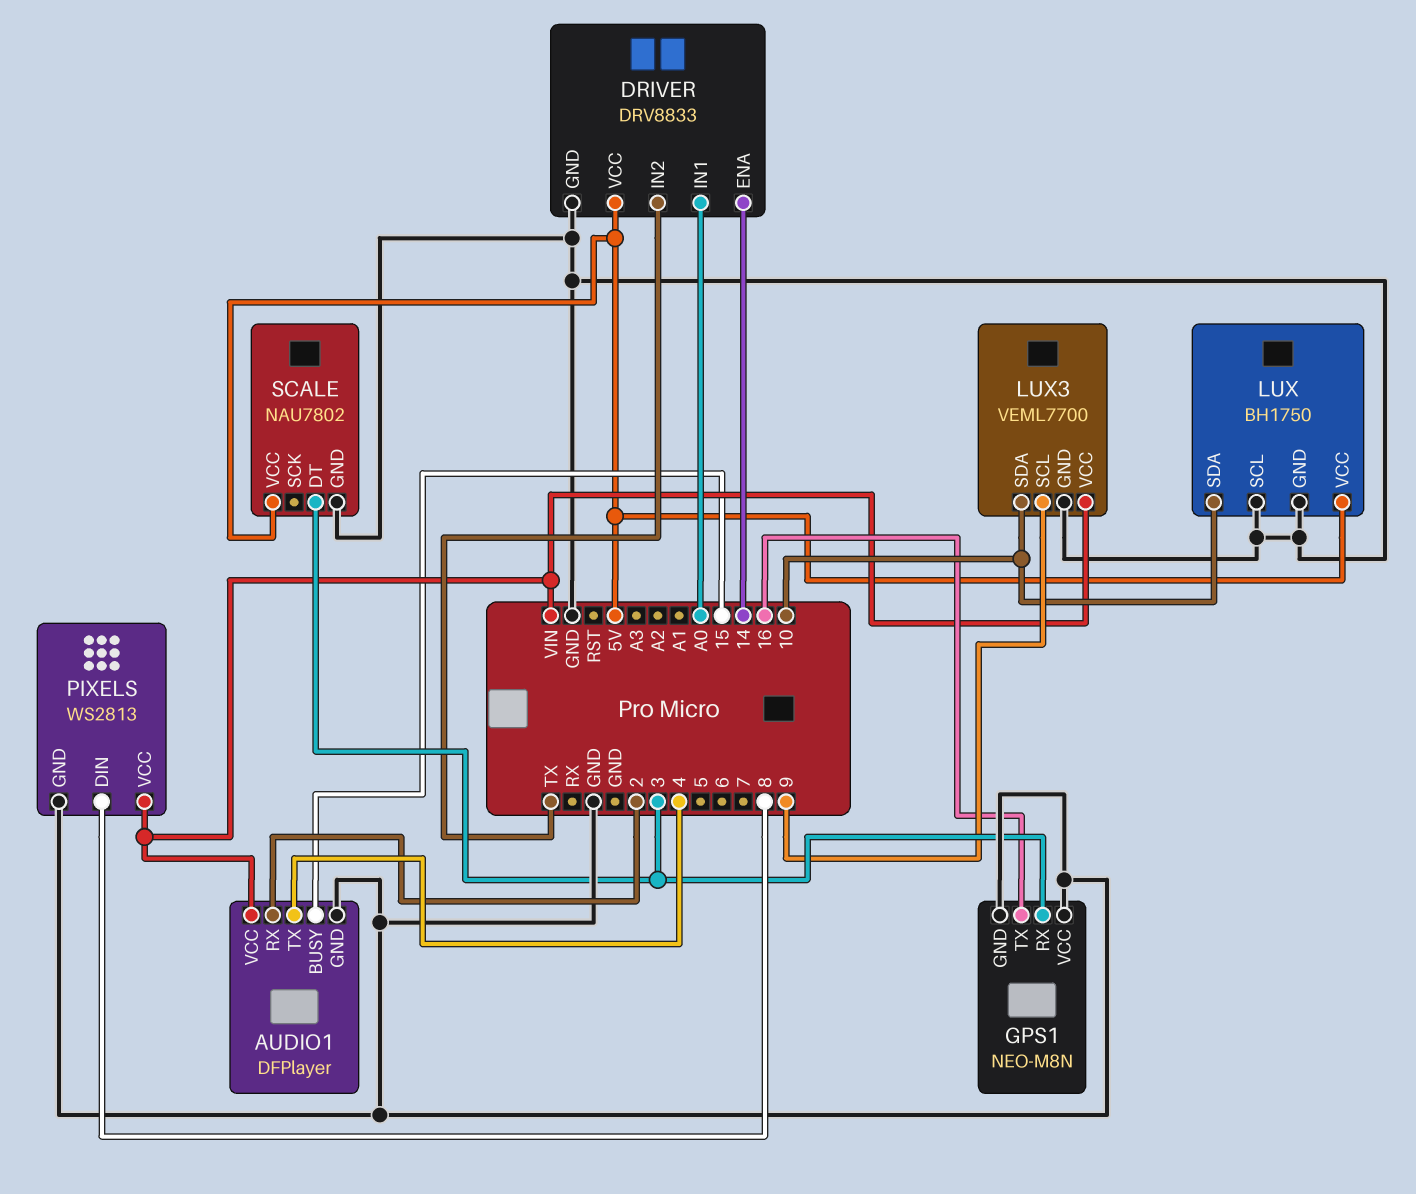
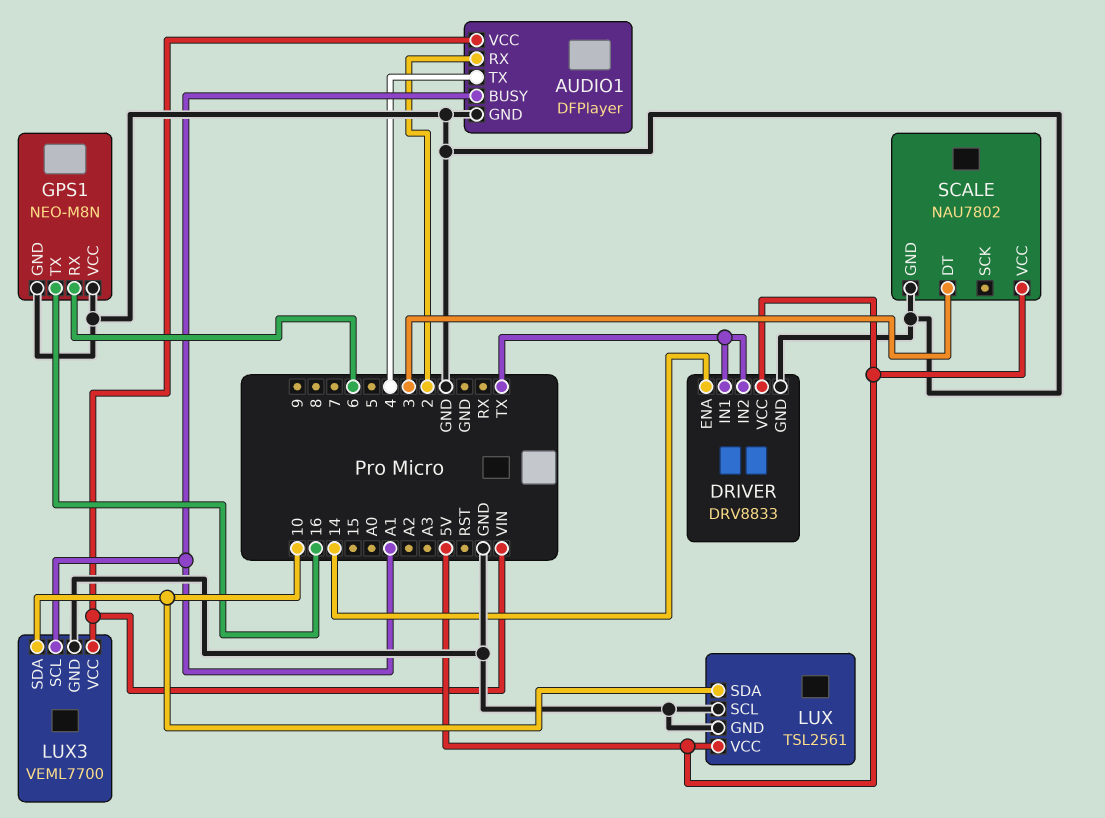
AUDIO1 pin BUSY: 15 -> A1
DRIVER pin IN1: A0 -> TX
GPS1 pin RX: 3 -> 6
LUX: BH1750 -> TSL2561
LUX3 pin SCL: 9 -> A1
PIXELS: WS2813 -> none
PIXELS pin DIN: 8 -> none
PIXELS pin GND: GND -> none
PIXELS pin VCC: VIN -> none

